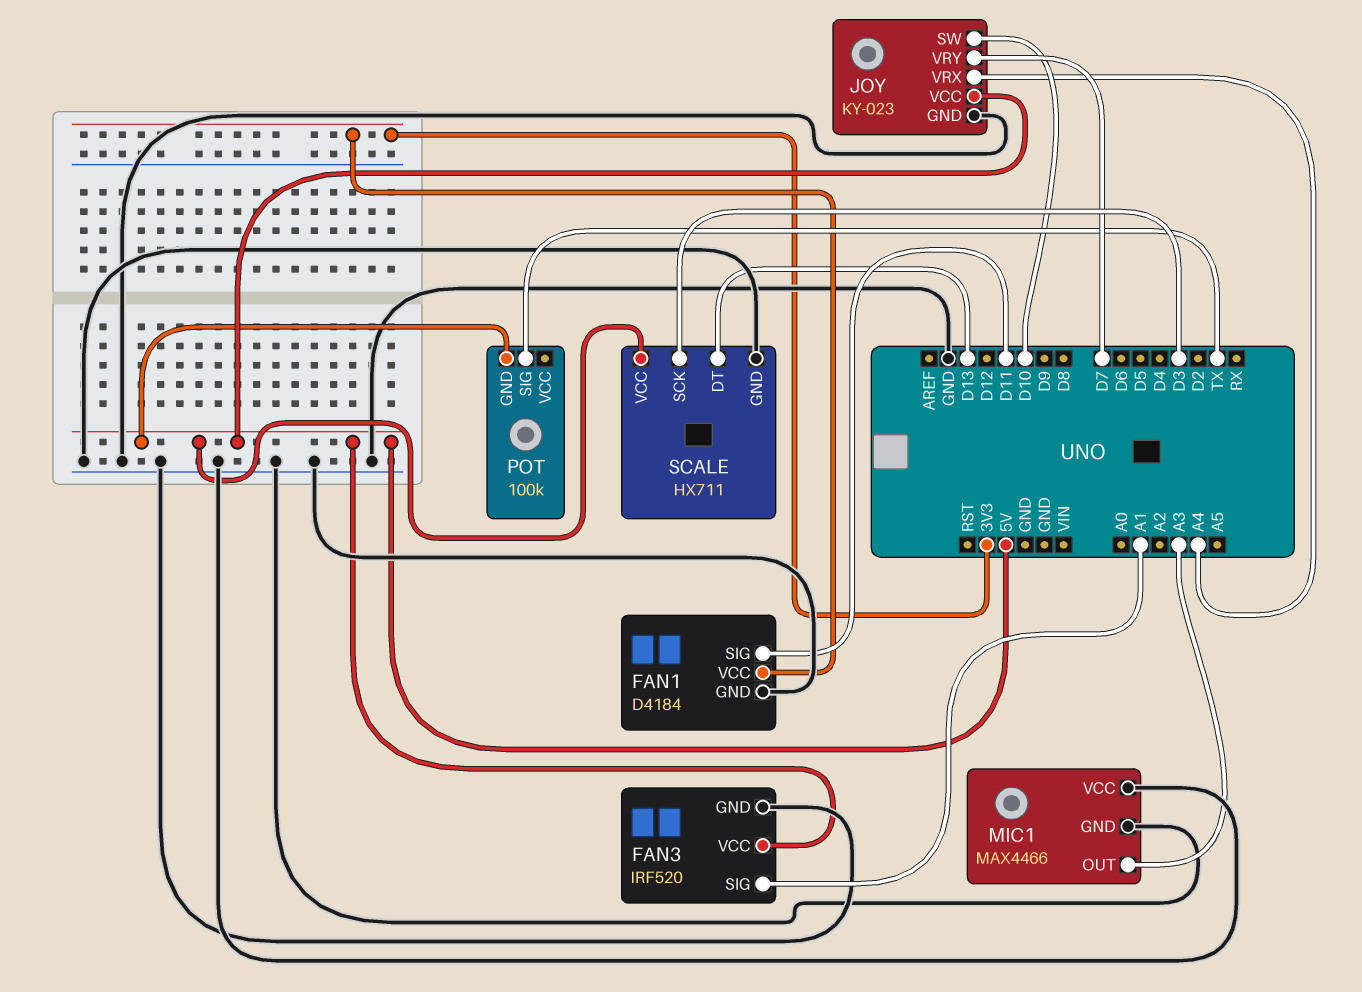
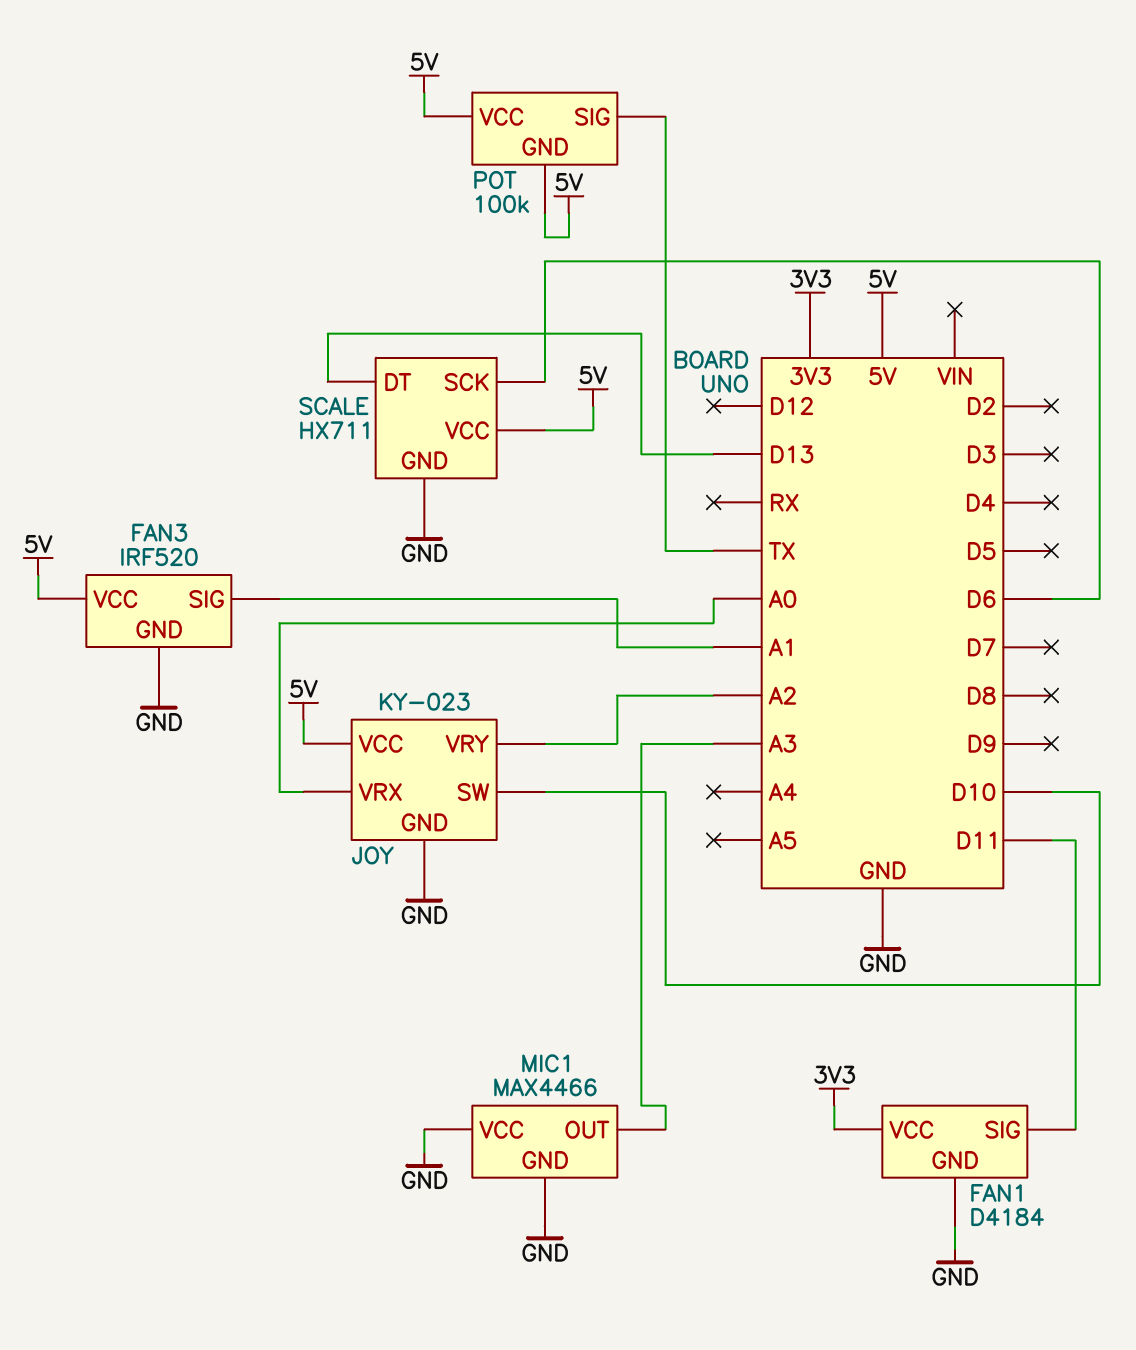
JOY pin VRX: A4 -> A0
JOY pin VRY: D7 -> A2
POT pin VCC: none -> 5V
SCALE pin SCK: D3 -> D6

